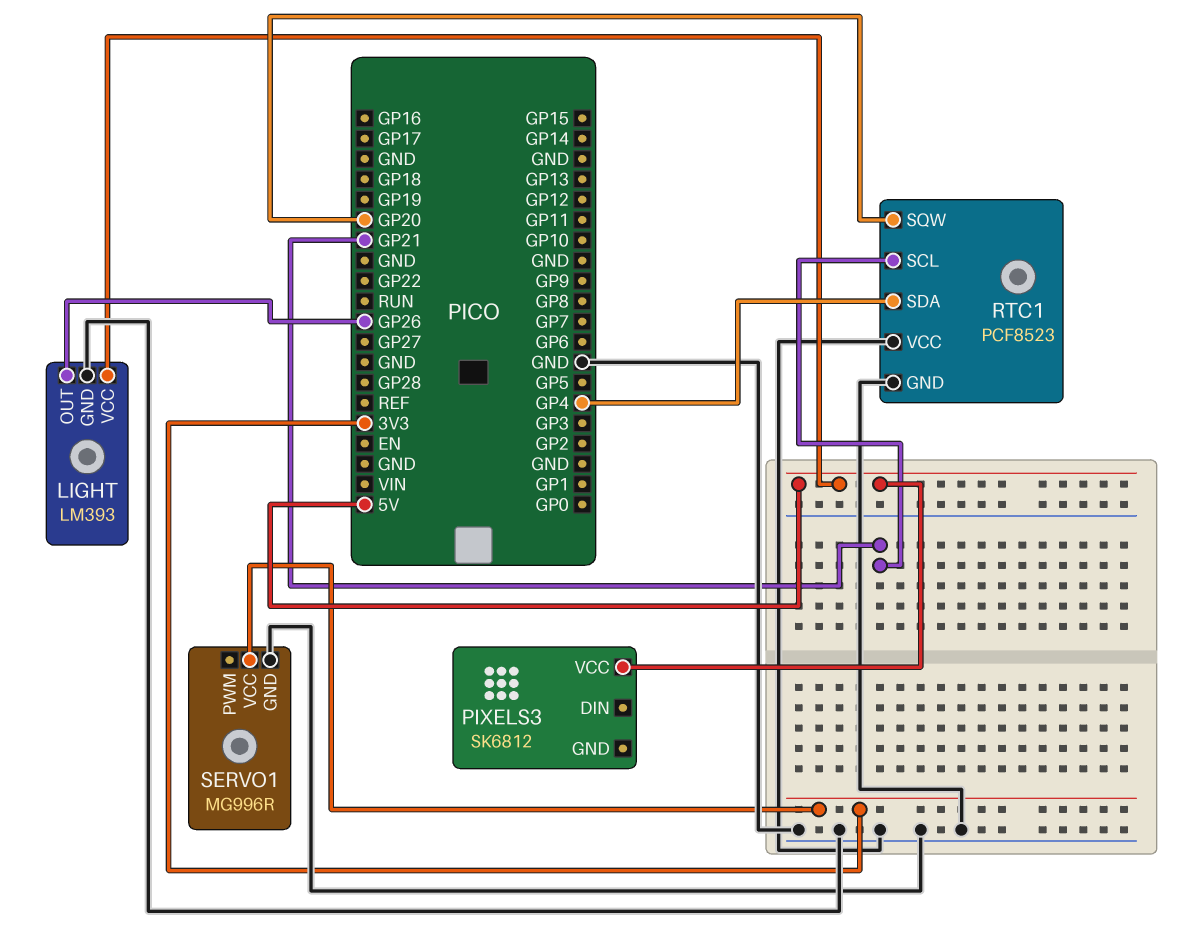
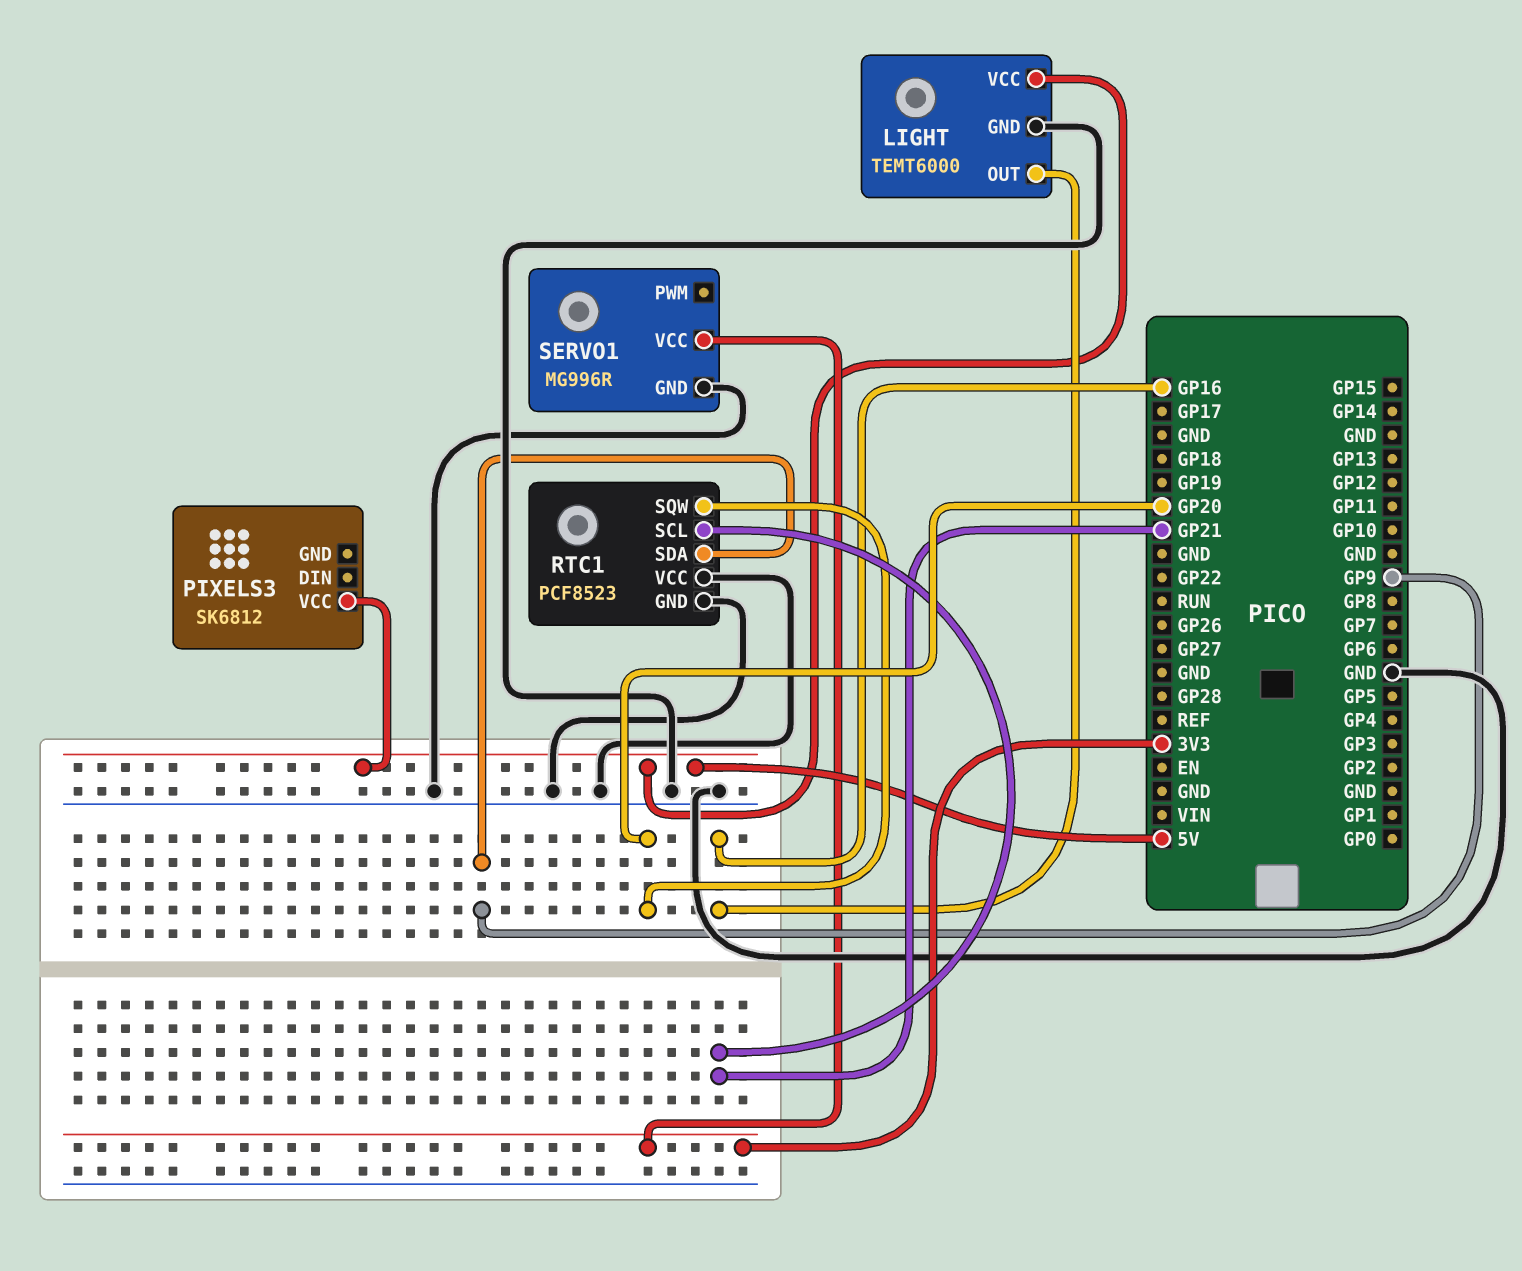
LIGHT: LM393 -> TEMT6000
LIGHT pin OUT: GP26 -> GP16
RTC1 pin SDA: GP4 -> GP9

